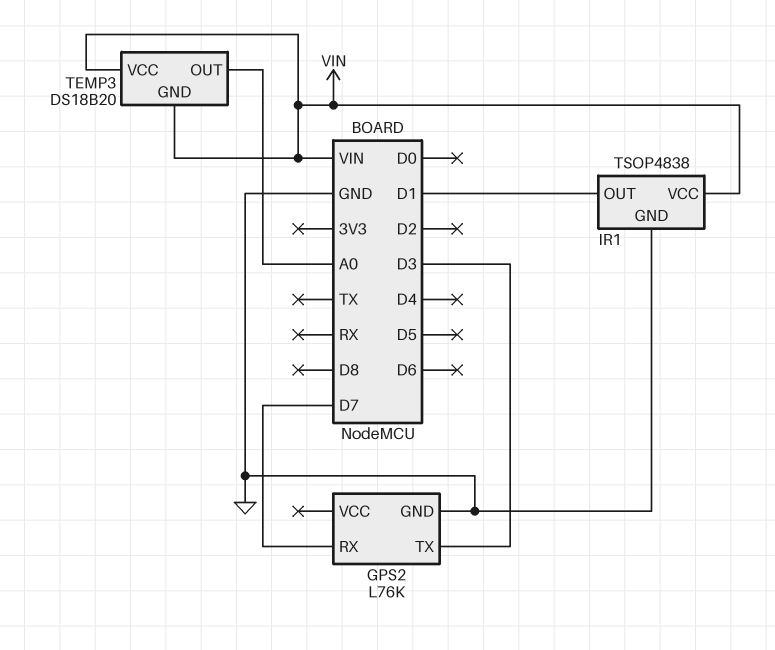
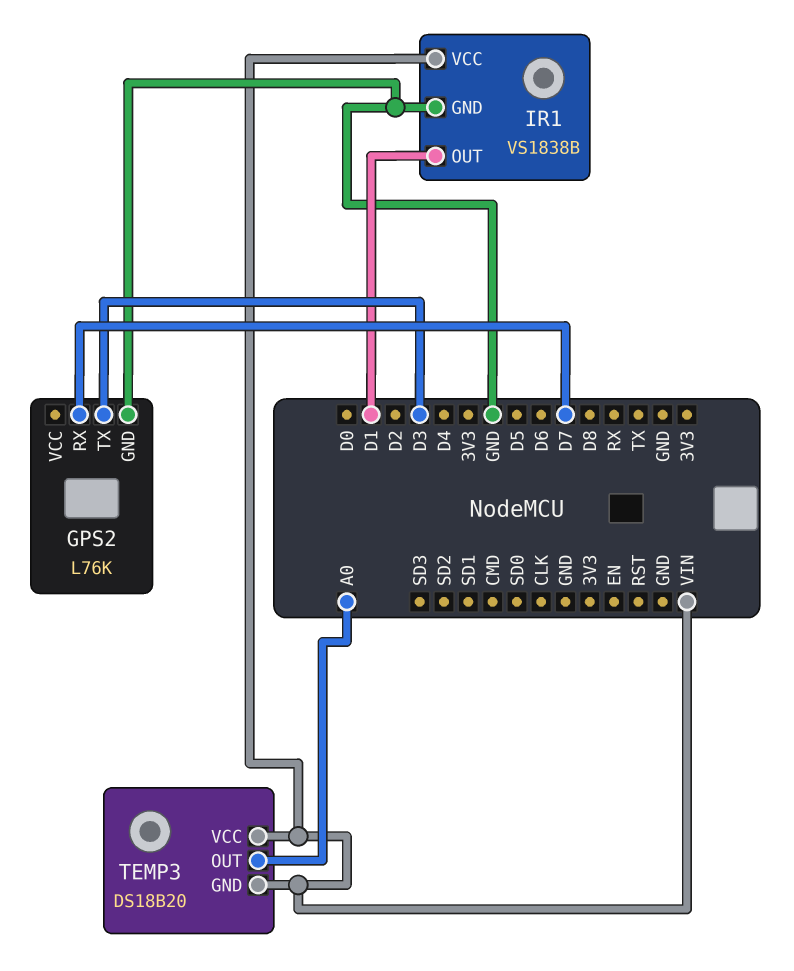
IR1: TSOP4838 -> VS1838B

